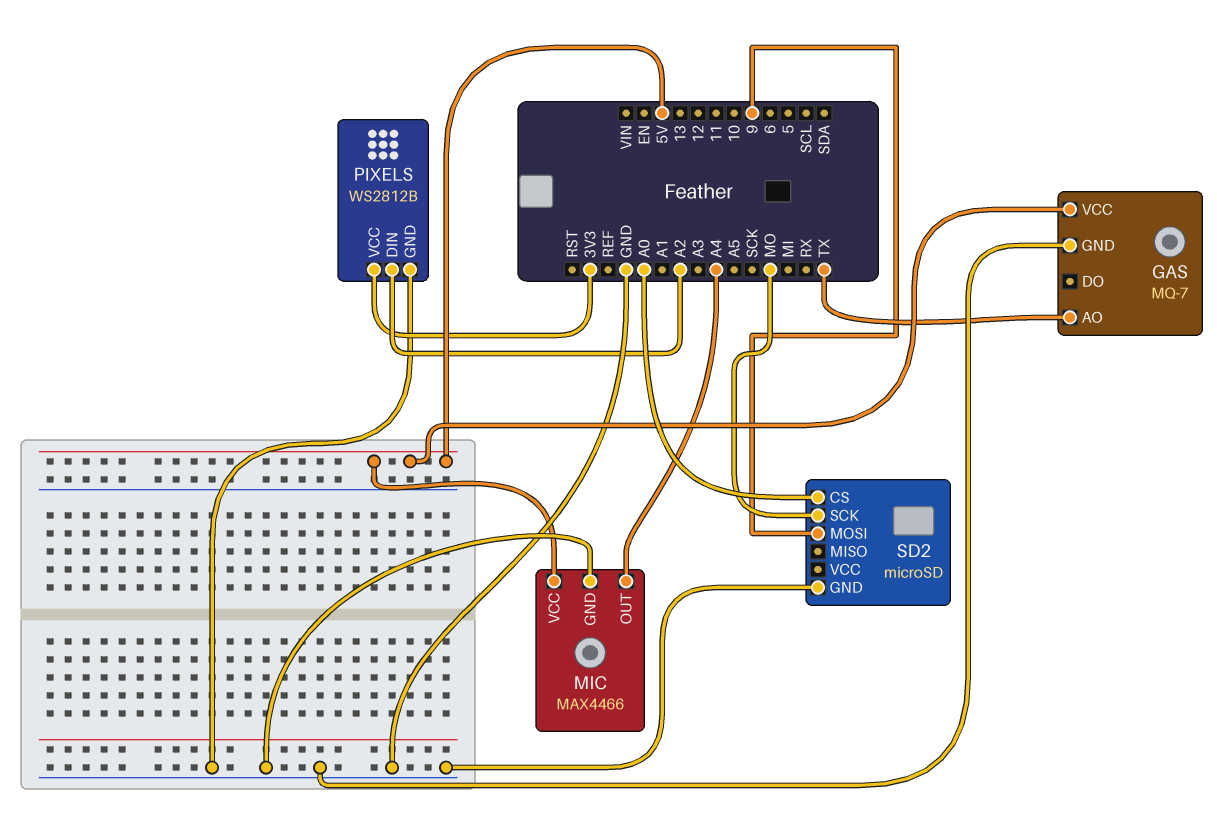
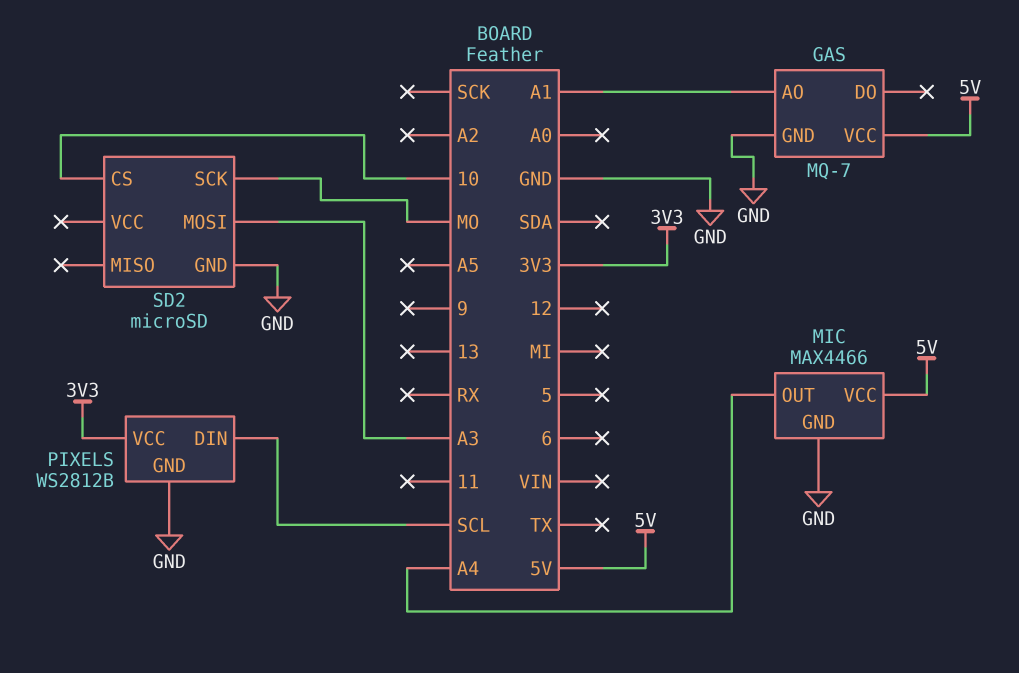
GAS pin AO: TX -> A1
PIXELS pin DIN: A2 -> SCL
SD2 pin CS: A0 -> 10
SD2 pin MOSI: 9 -> A3

